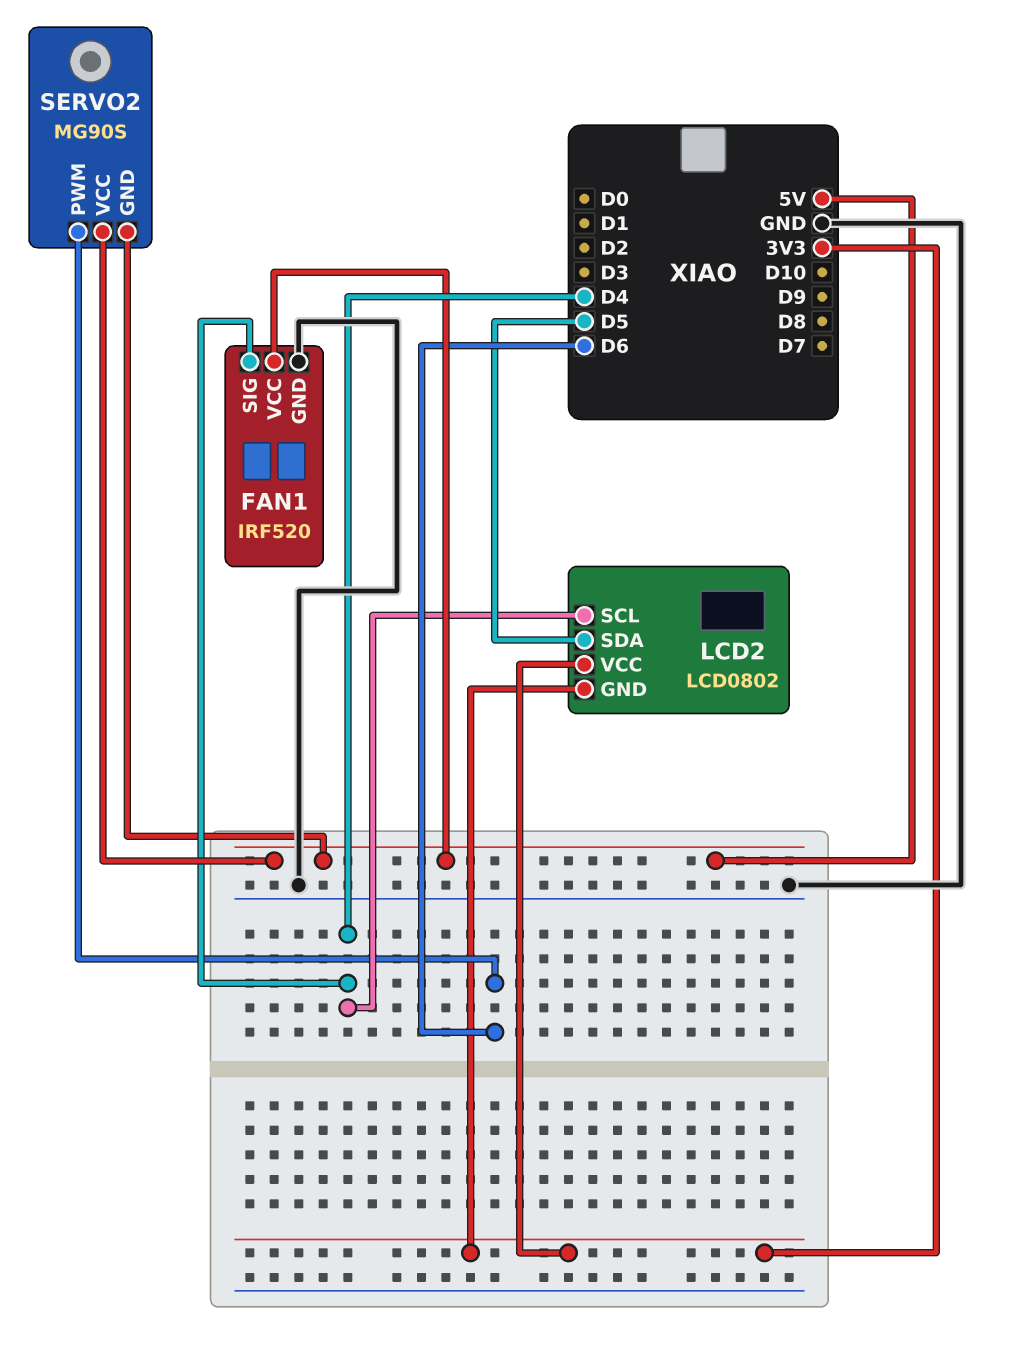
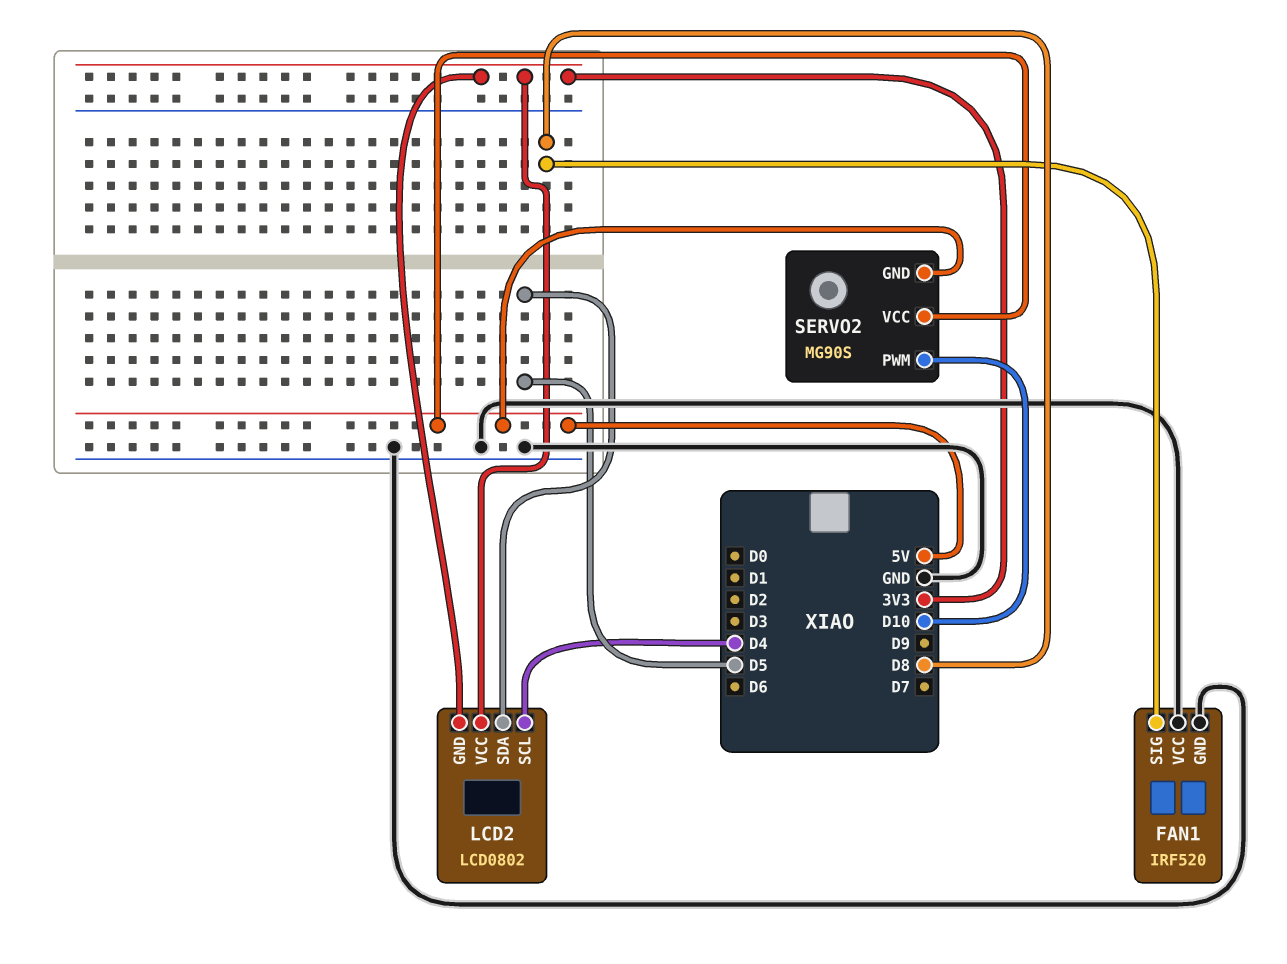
FAN1 pin SIG: D4 -> D8
FAN1 pin VCC: 5V -> GND
SERVO2 pin PWM: D6 -> D10

